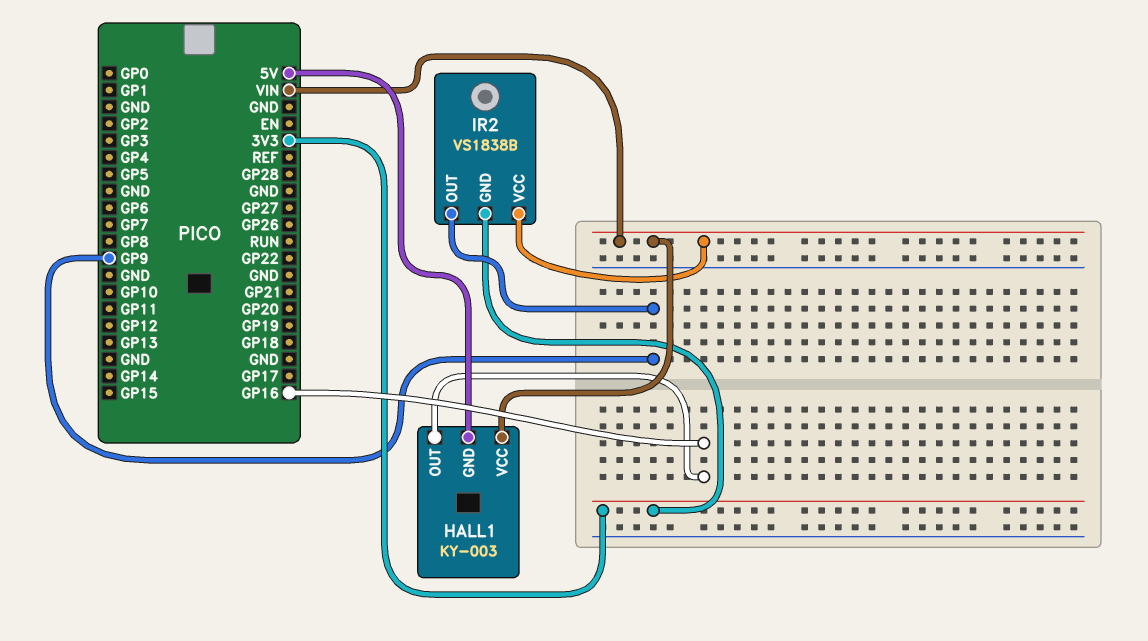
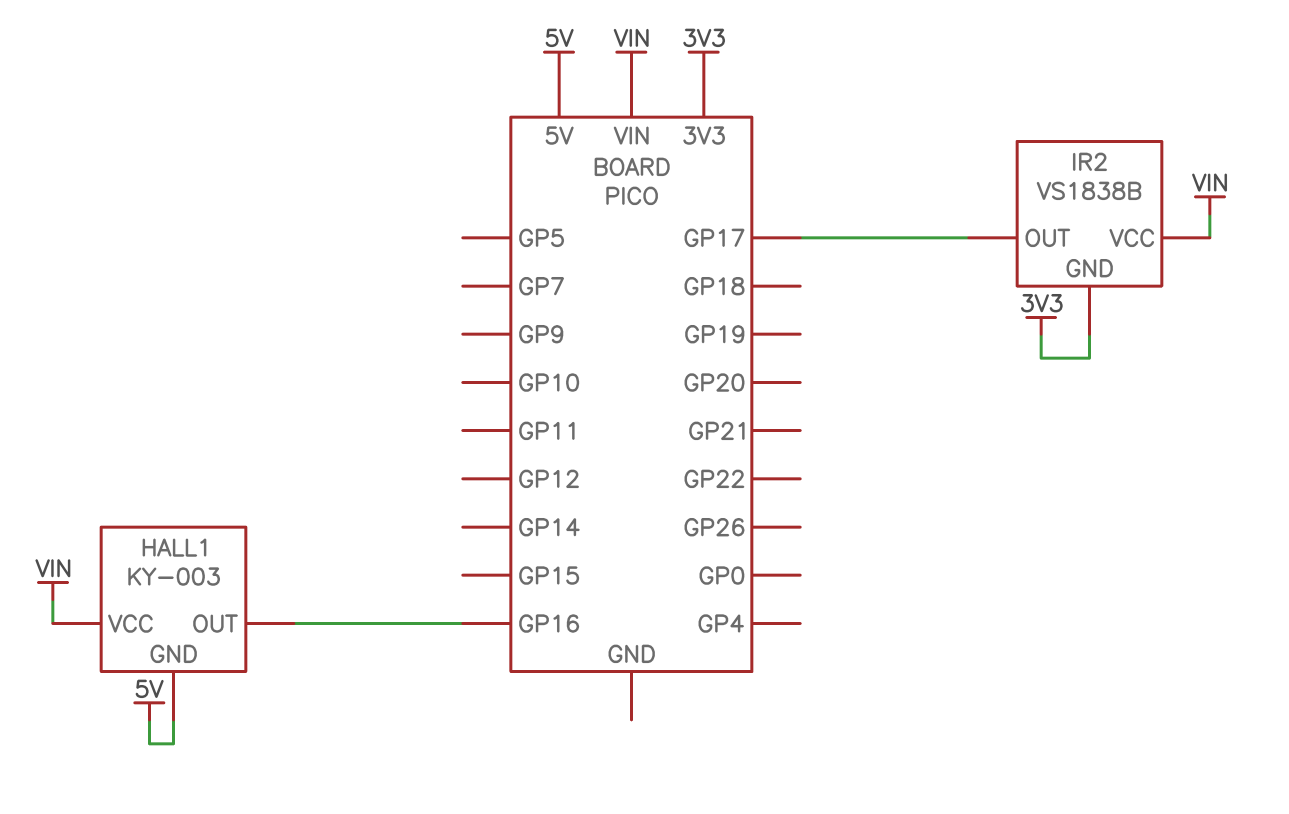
IR2 pin OUT: GP9 -> GP17

